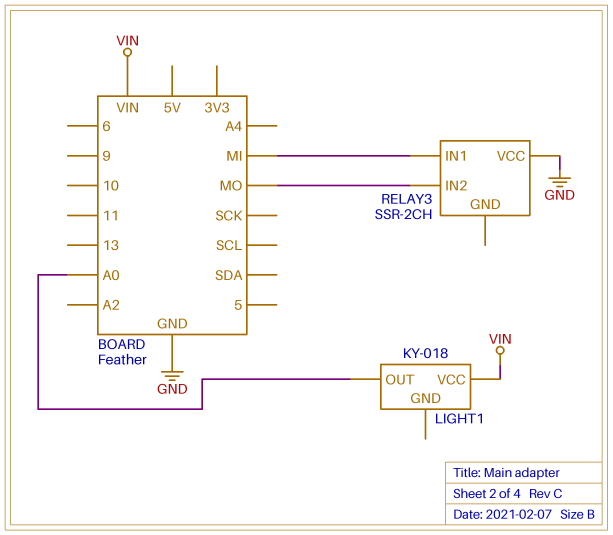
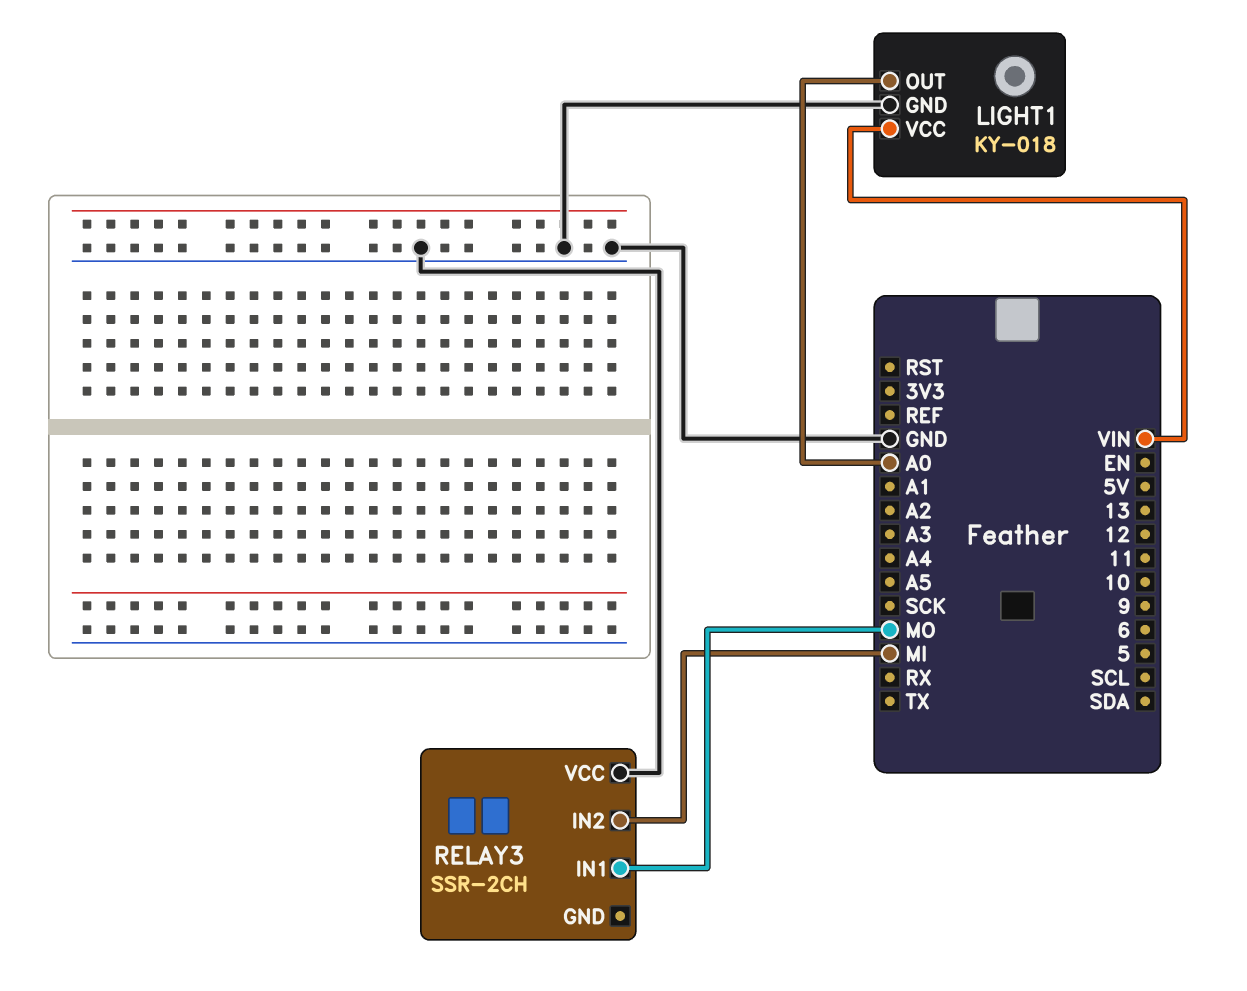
LIGHT1 pin GND: none -> GND
RELAY3 pin IN1: MI -> MO
RELAY3 pin IN2: MO -> MI

